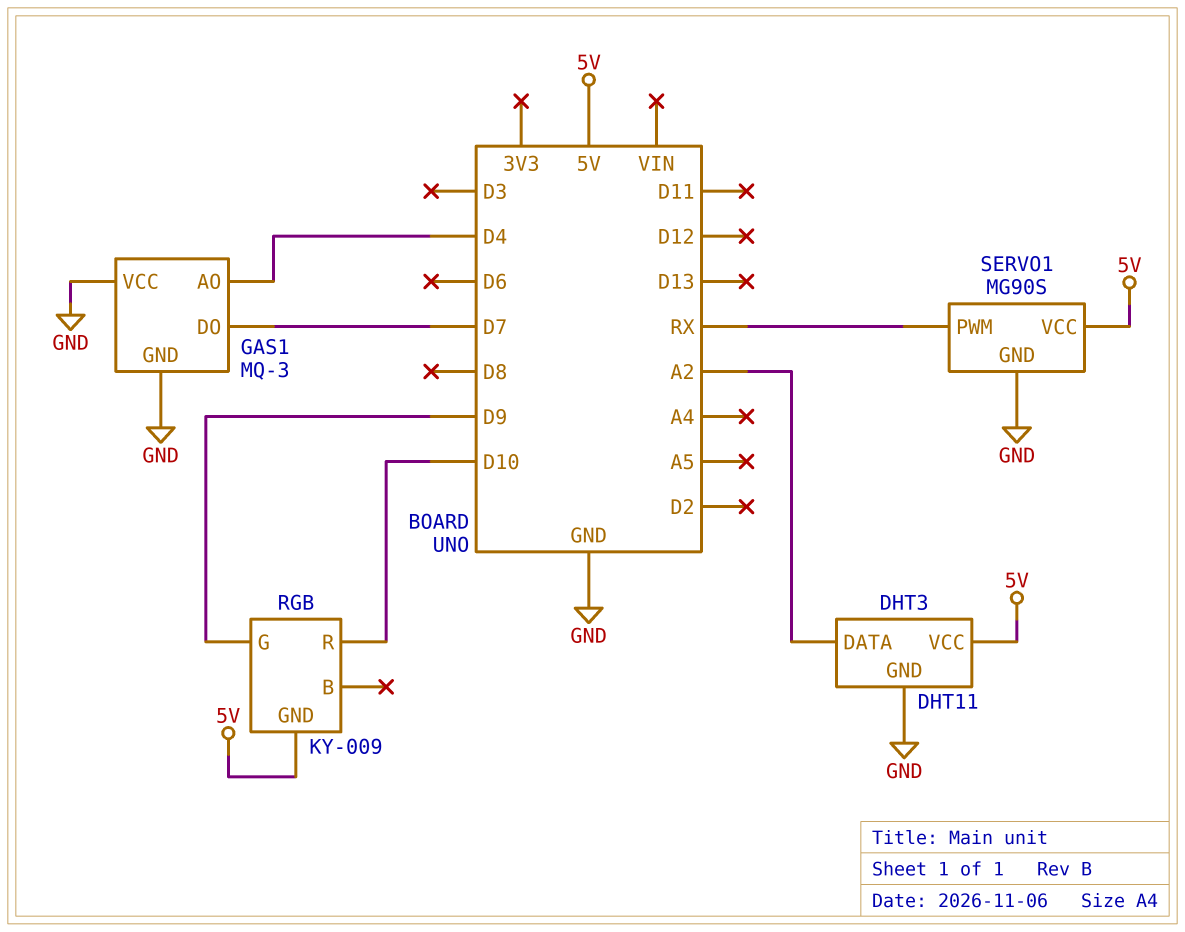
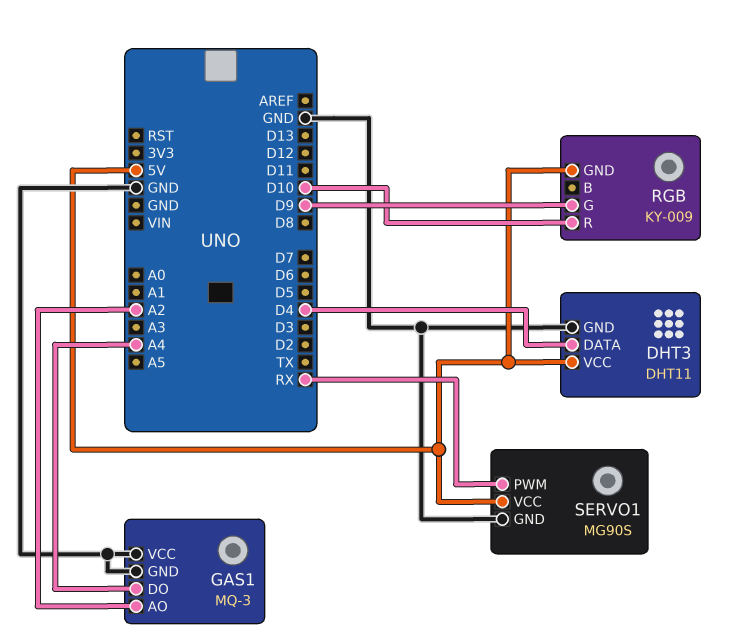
DHT3 pin DATA: A2 -> D4
GAS1 pin AO: D4 -> A2
GAS1 pin DO: D7 -> A4

